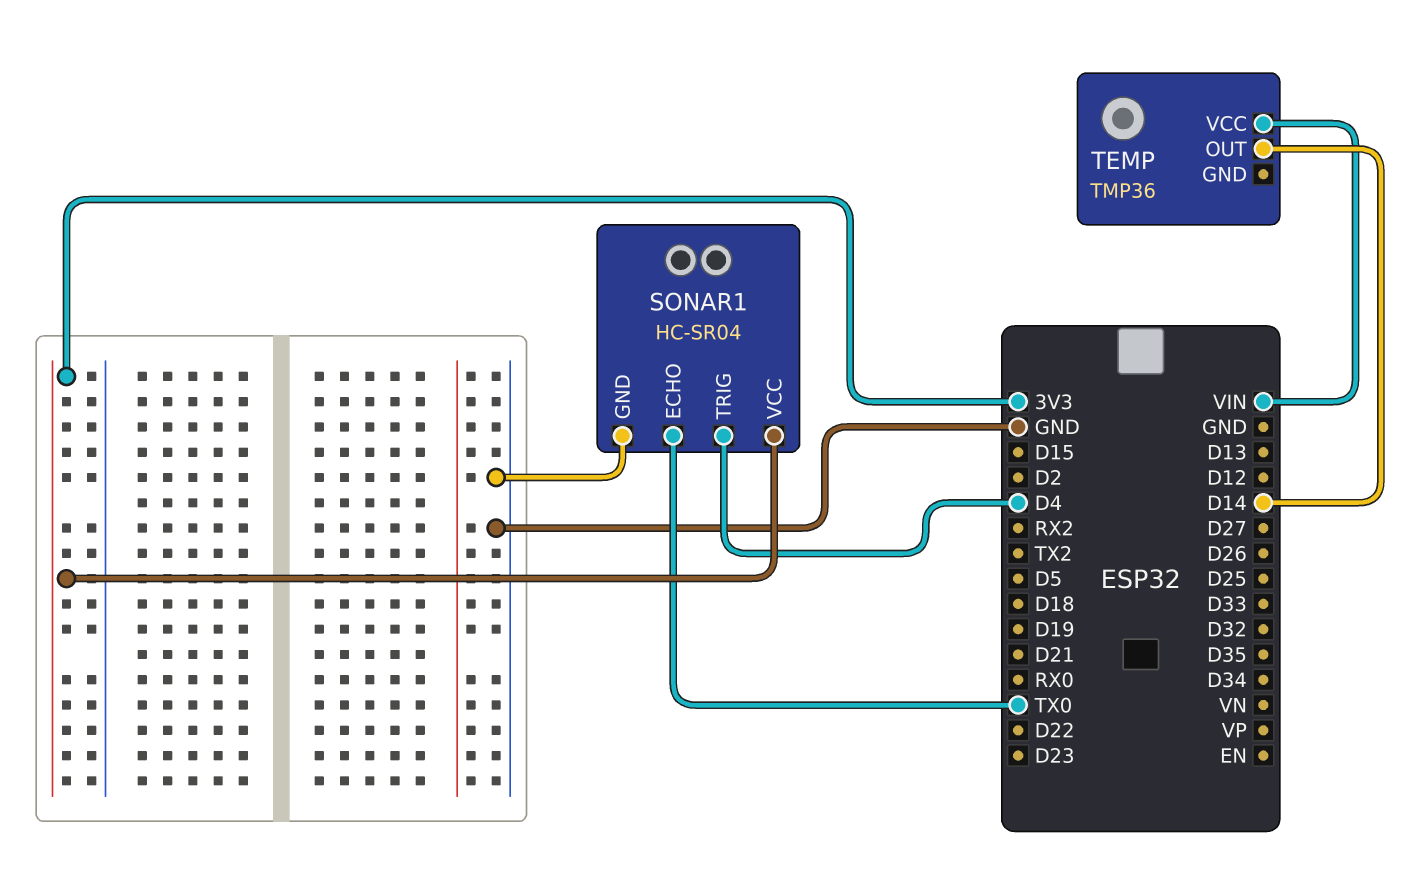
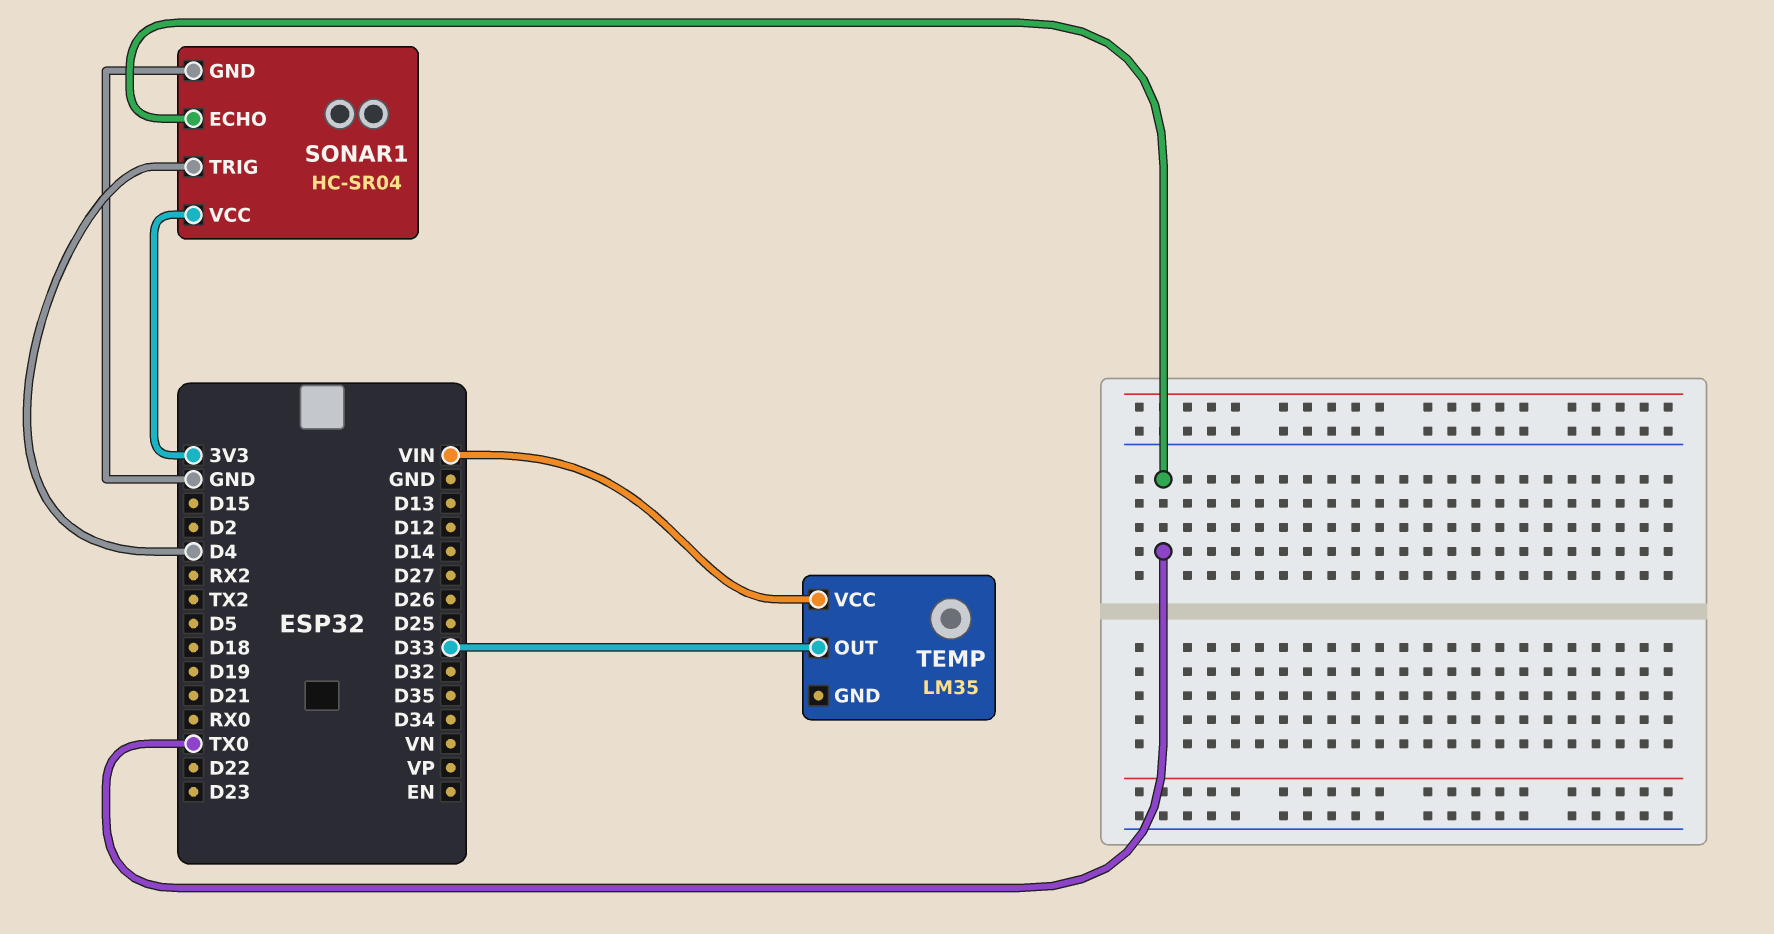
TEMP: TMP36 -> LM35
TEMP pin OUT: D14 -> D33

